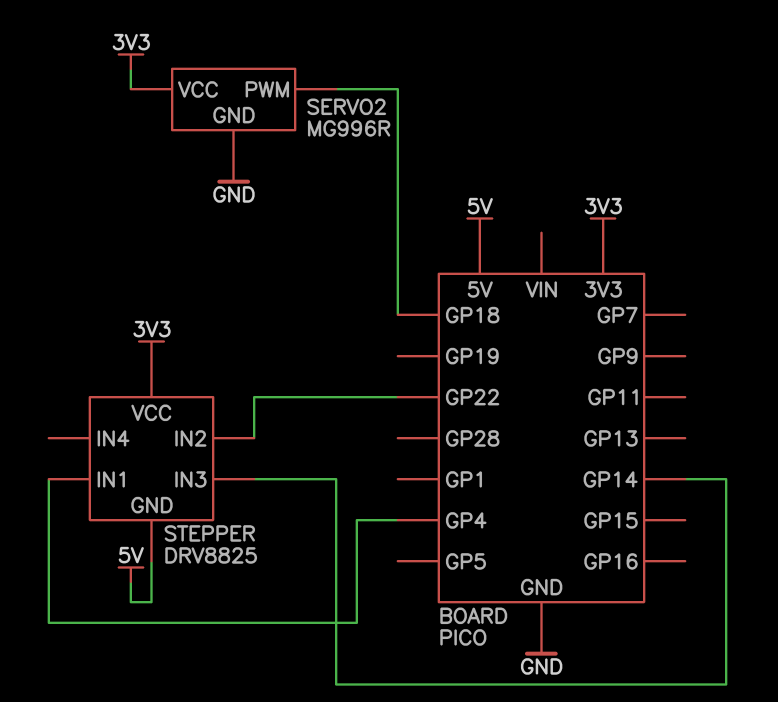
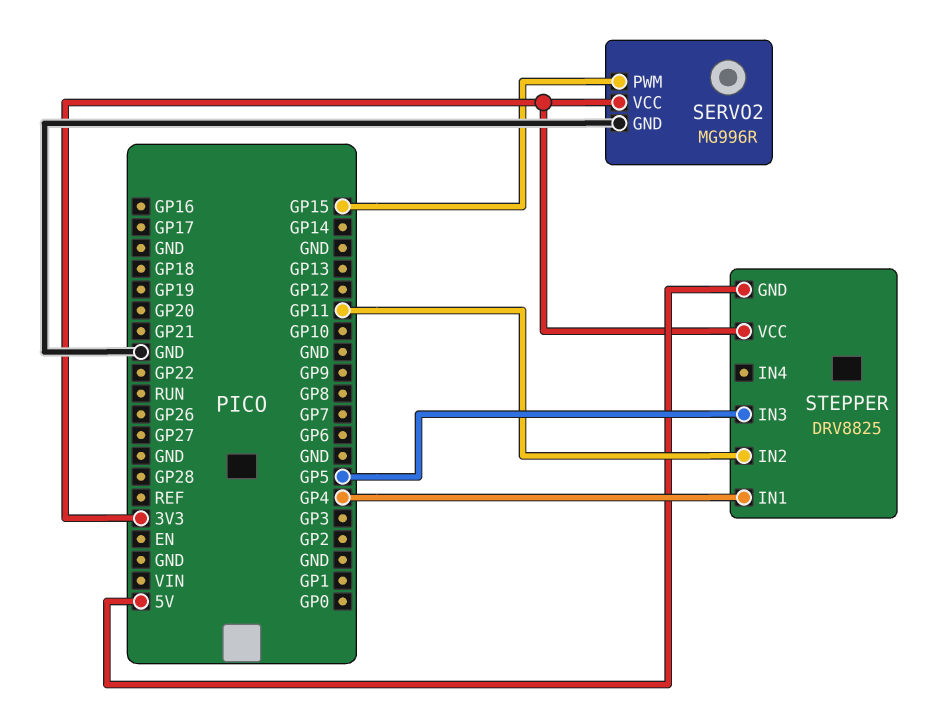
SERVO2 pin PWM: GP18 -> GP15
STEPPER pin IN2: GP22 -> GP11
STEPPER pin IN3: GP14 -> GP5

